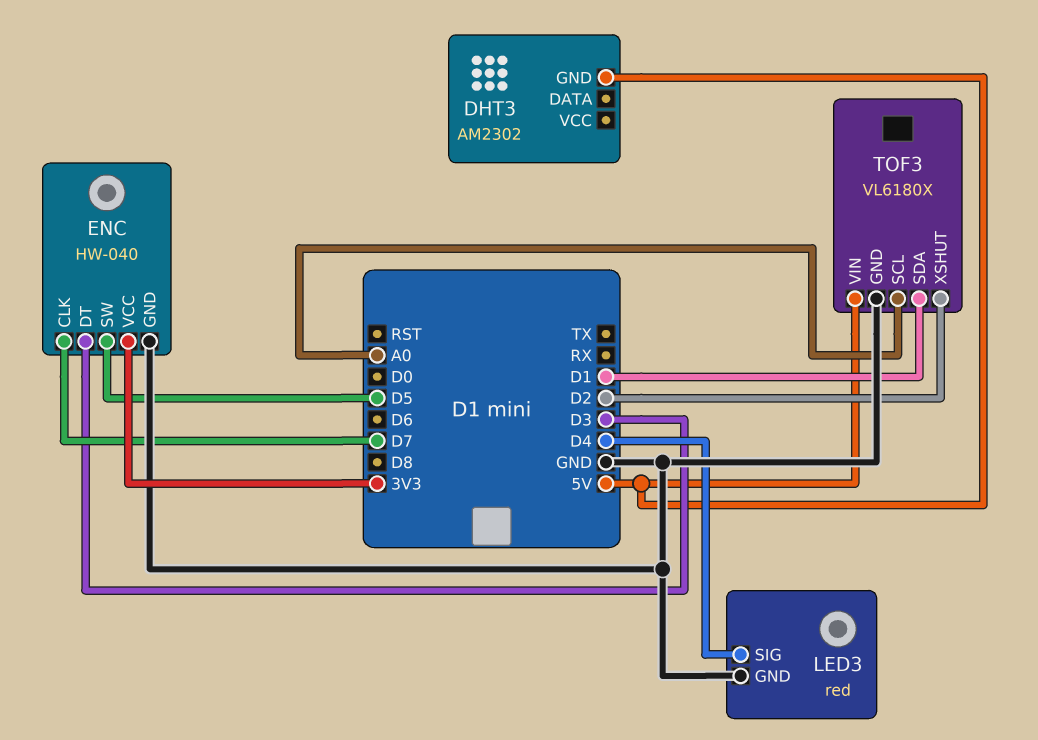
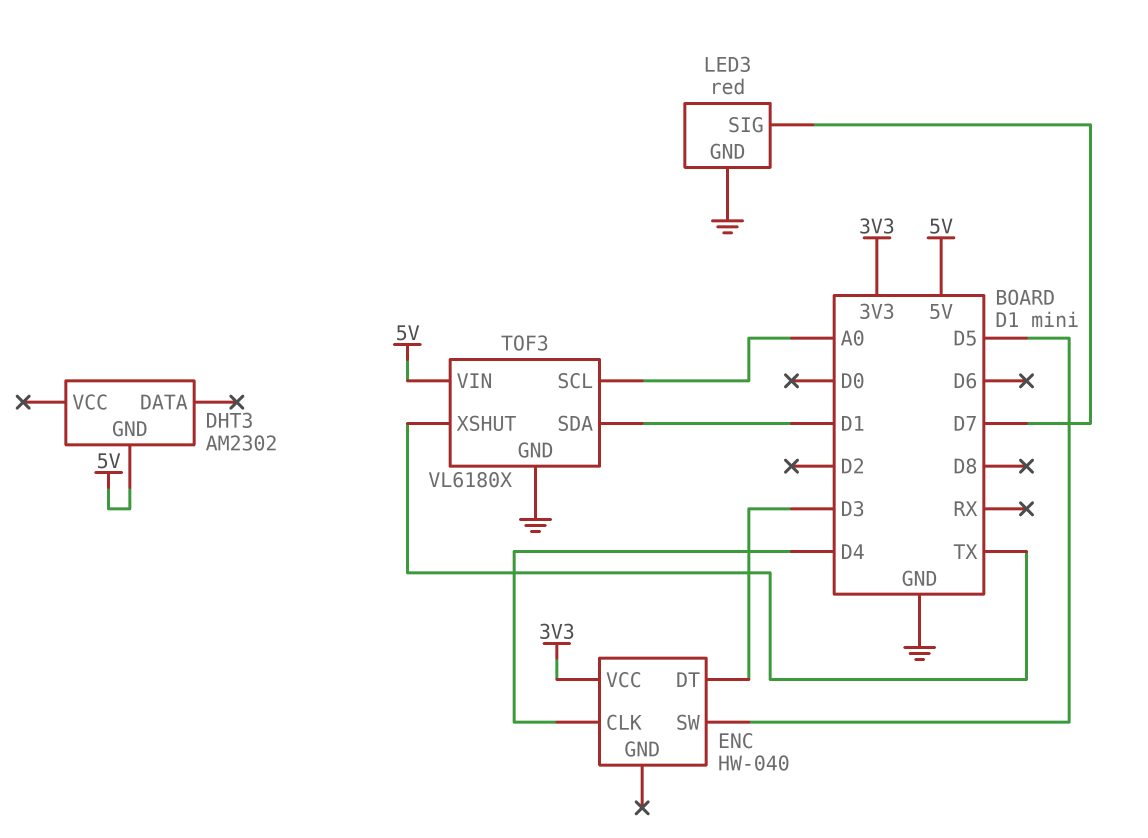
ENC pin CLK: D7 -> D4
ENC pin GND: GND -> none
LED3 pin SIG: D4 -> D7
TOF3 pin XSHUT: D2 -> TX

